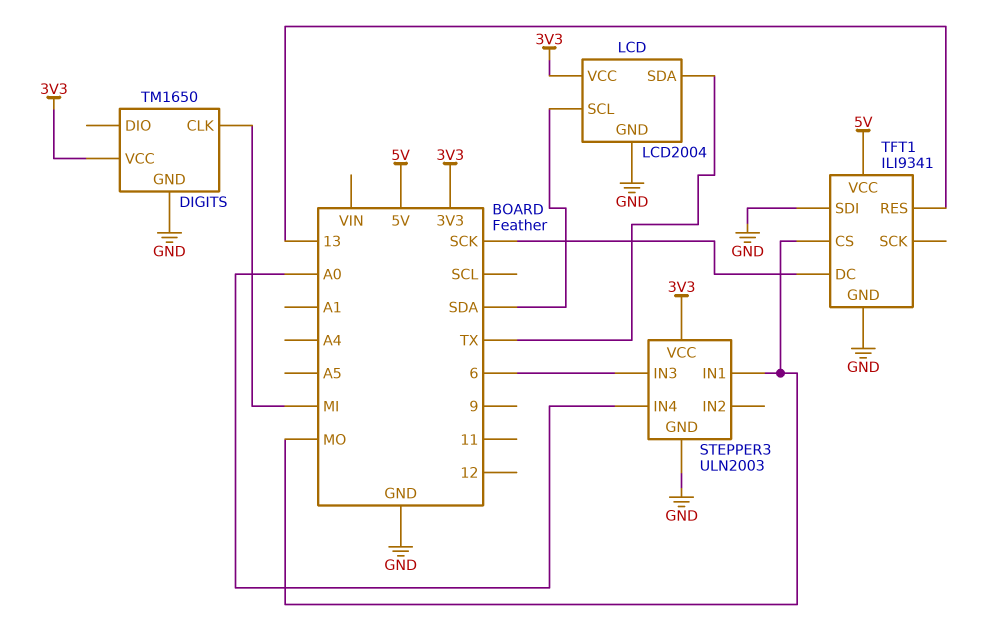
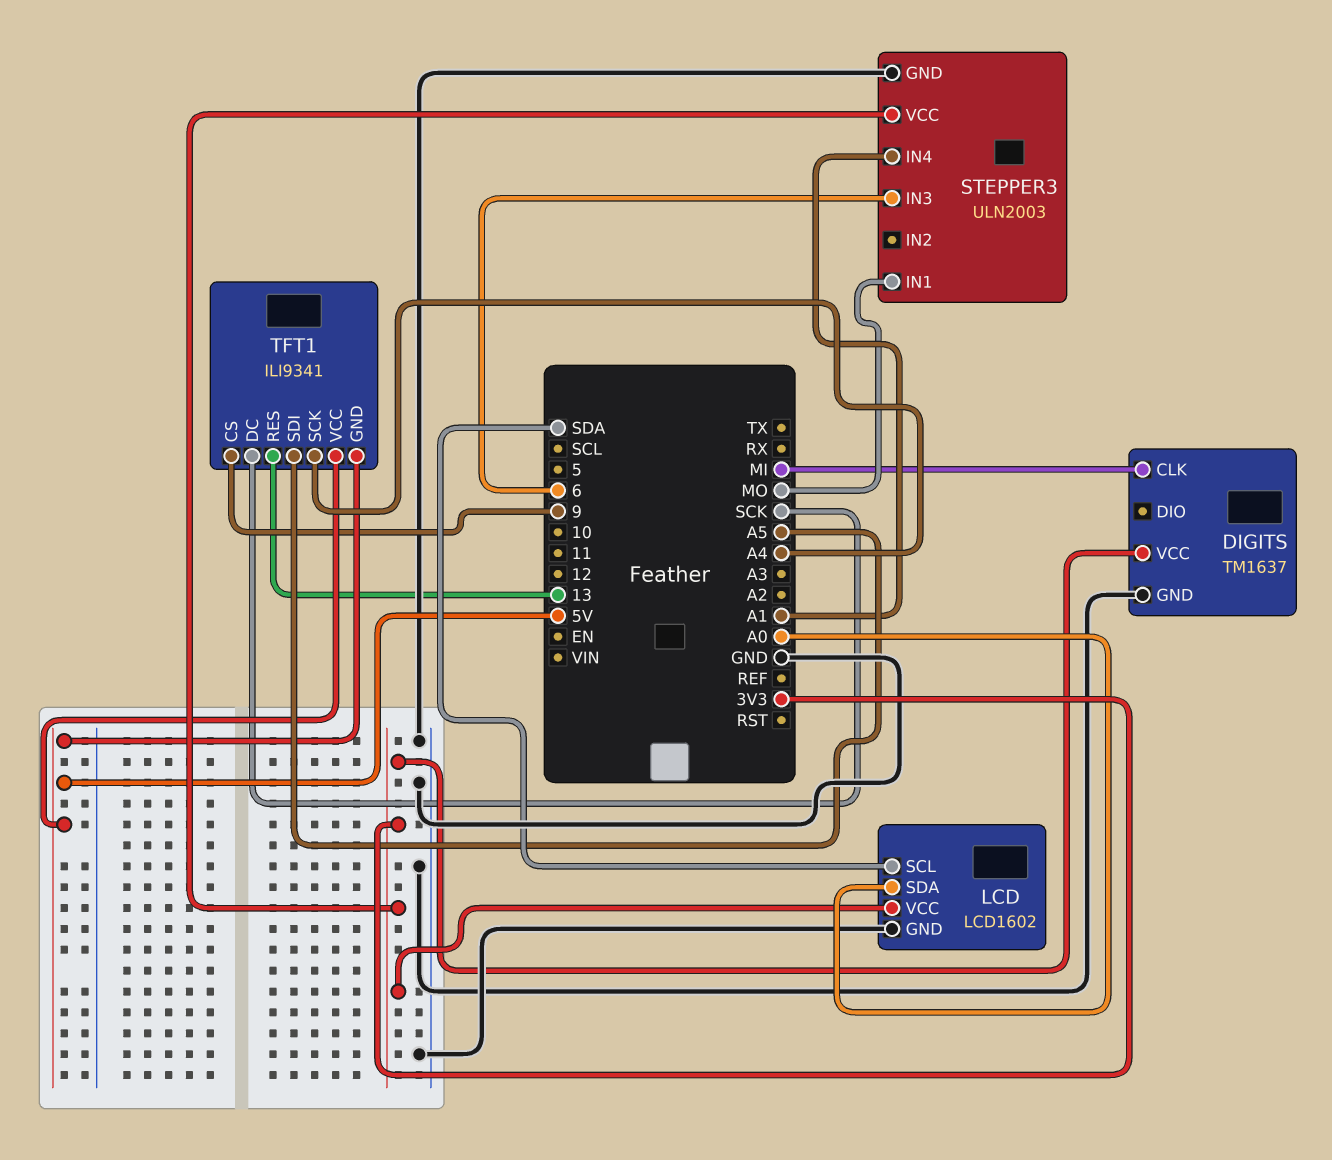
DIGITS: TM1650 -> TM1637
LCD: LCD2004 -> LCD1602
LCD pin SDA: TX -> A0
STEPPER3 pin IN4: A0 -> A1
TFT1 pin CS: MO -> 9
TFT1 pin GND: GND -> 5V
TFT1 pin SCK: none -> A4
TFT1 pin SDI: GND -> A5

